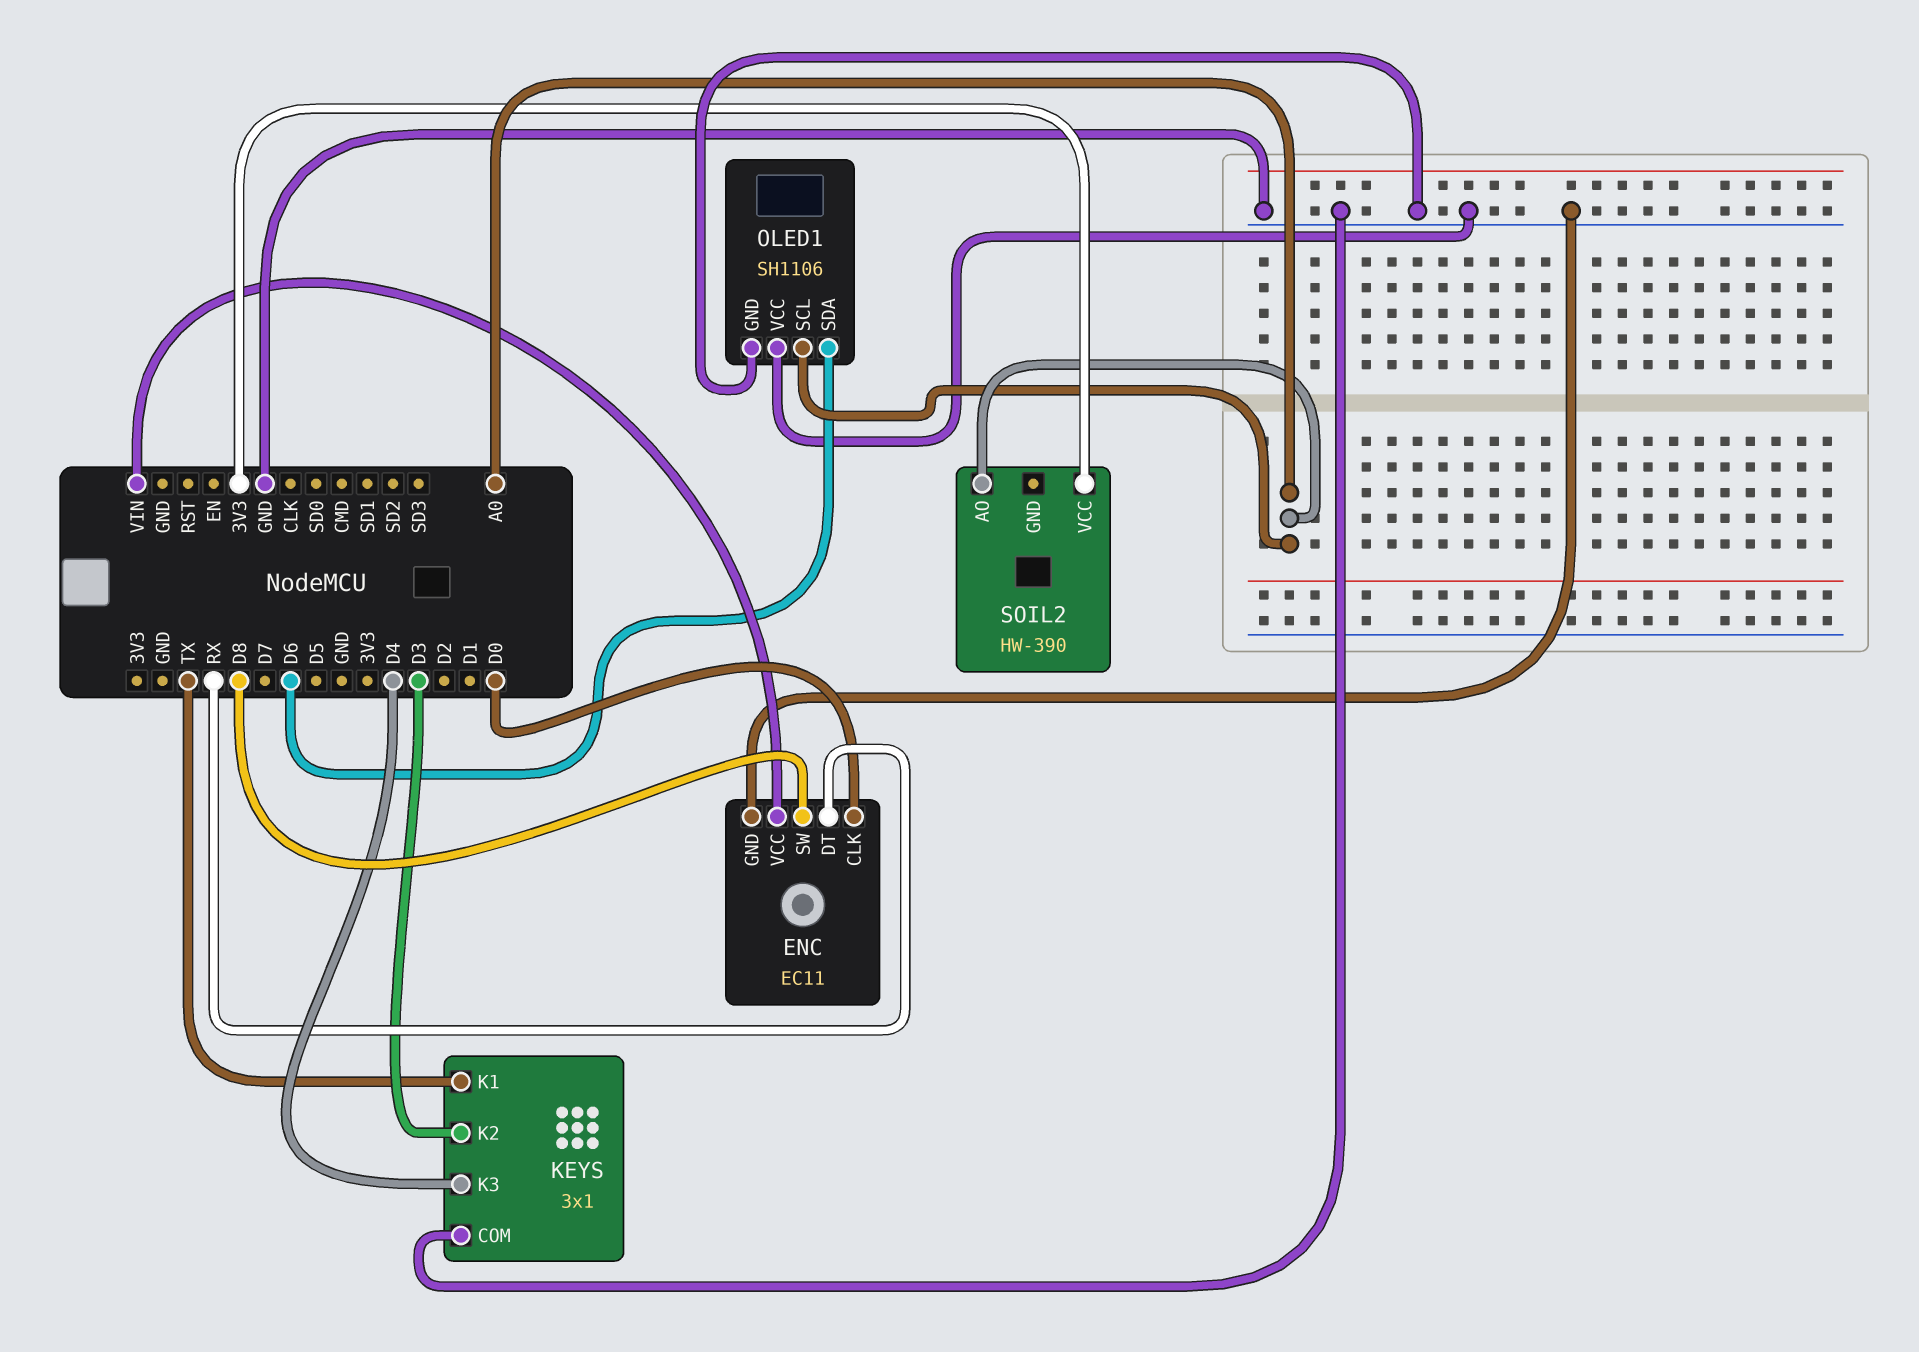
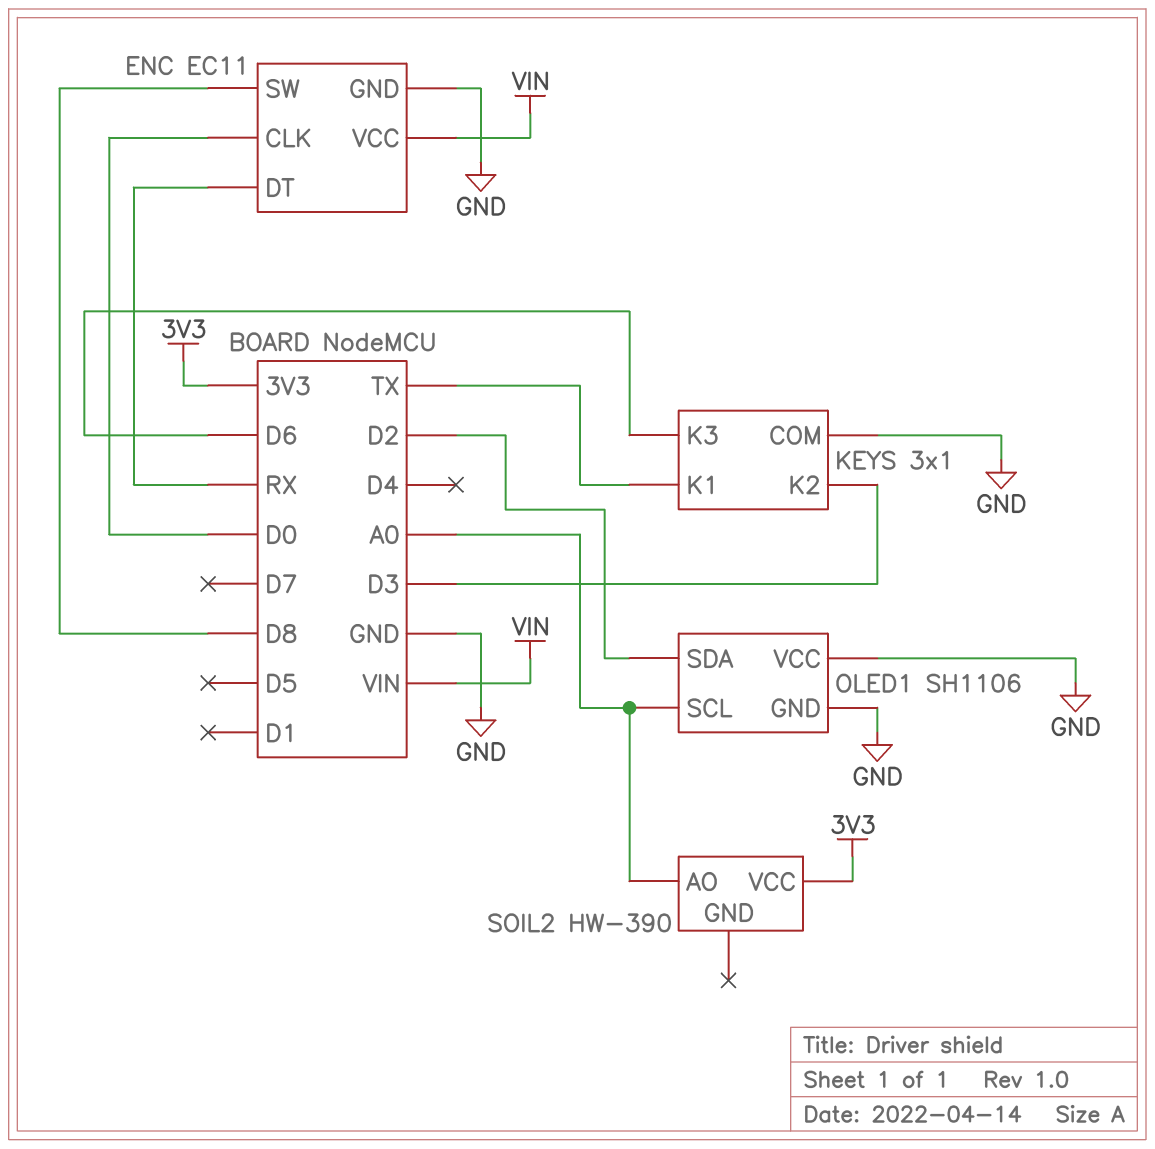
KEYS pin K3: D4 -> D6
OLED1 pin SDA: D6 -> D2

